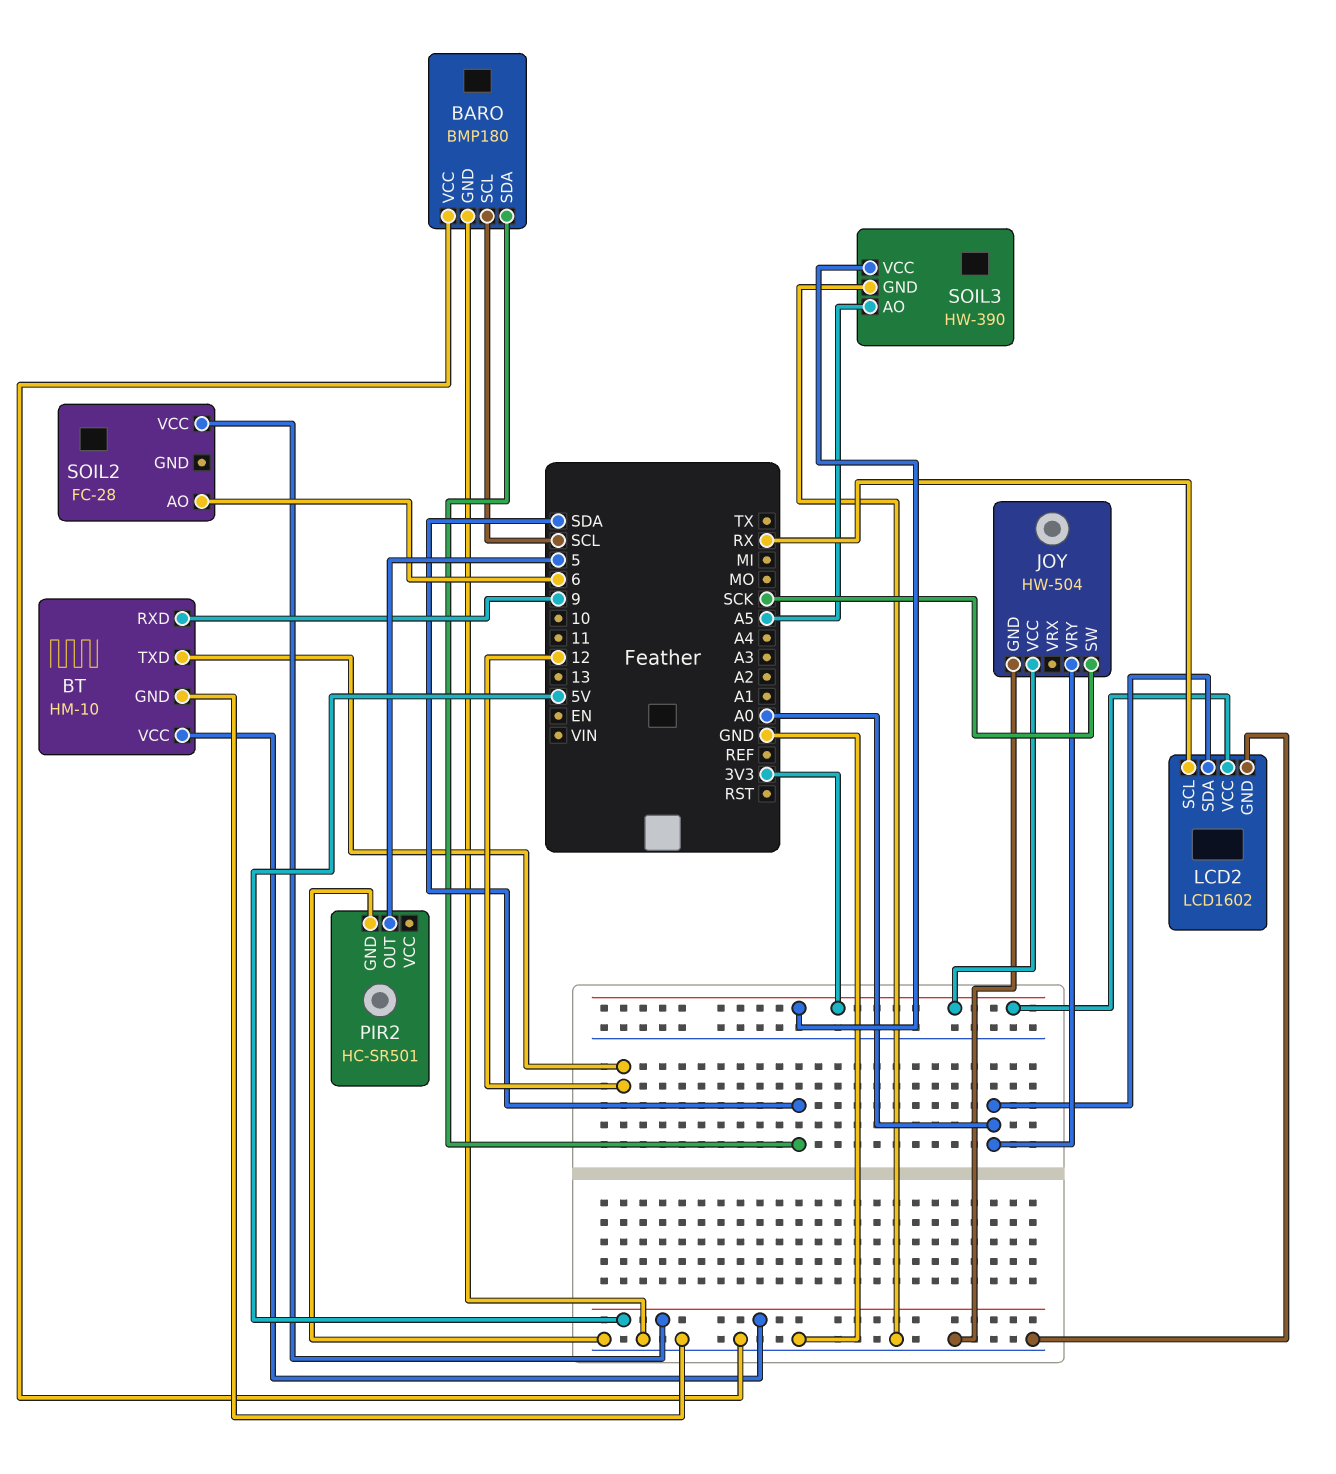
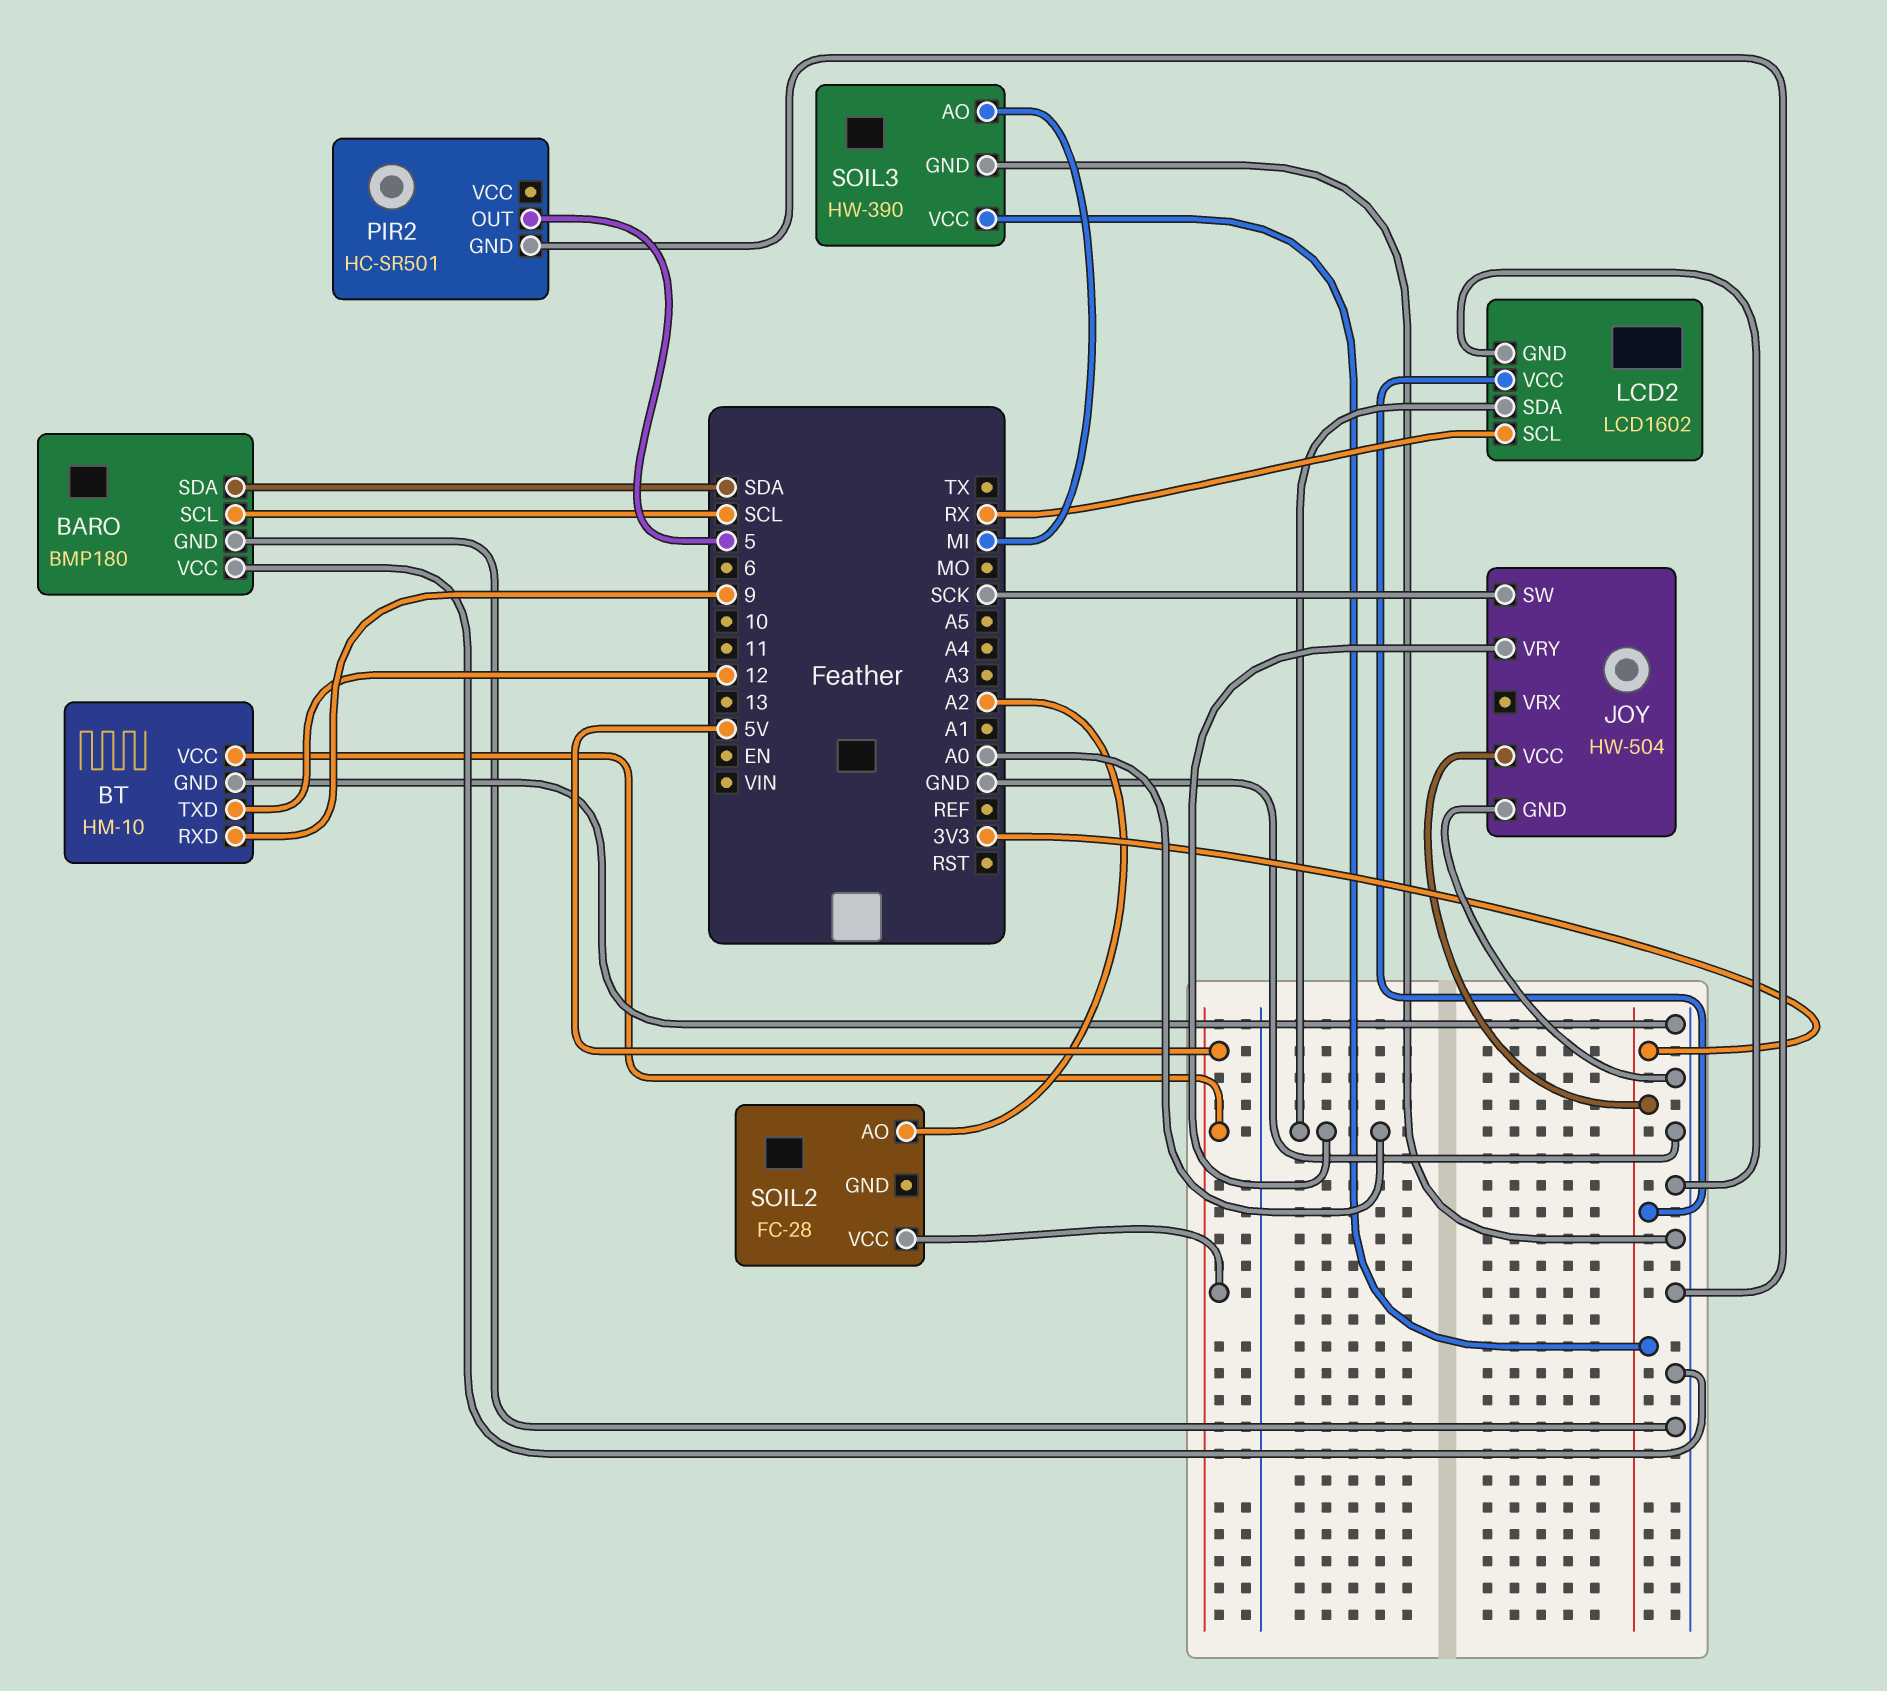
SOIL2 pin AO: 6 -> A2
SOIL3 pin AO: A5 -> MI

